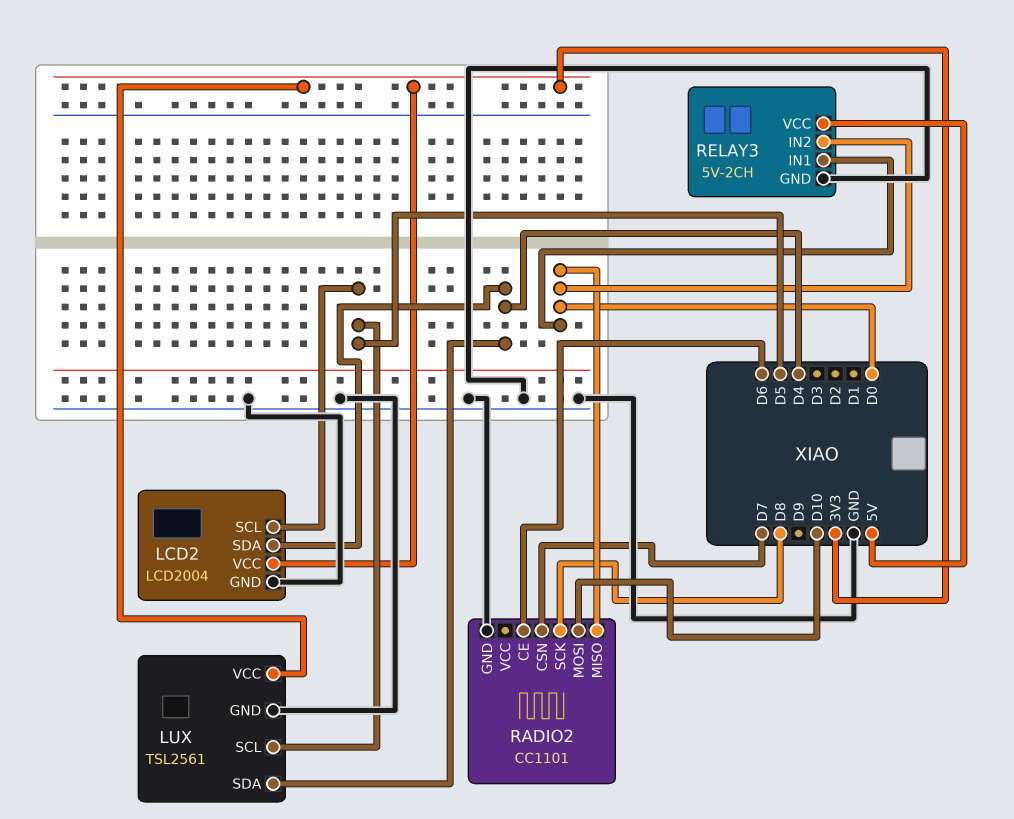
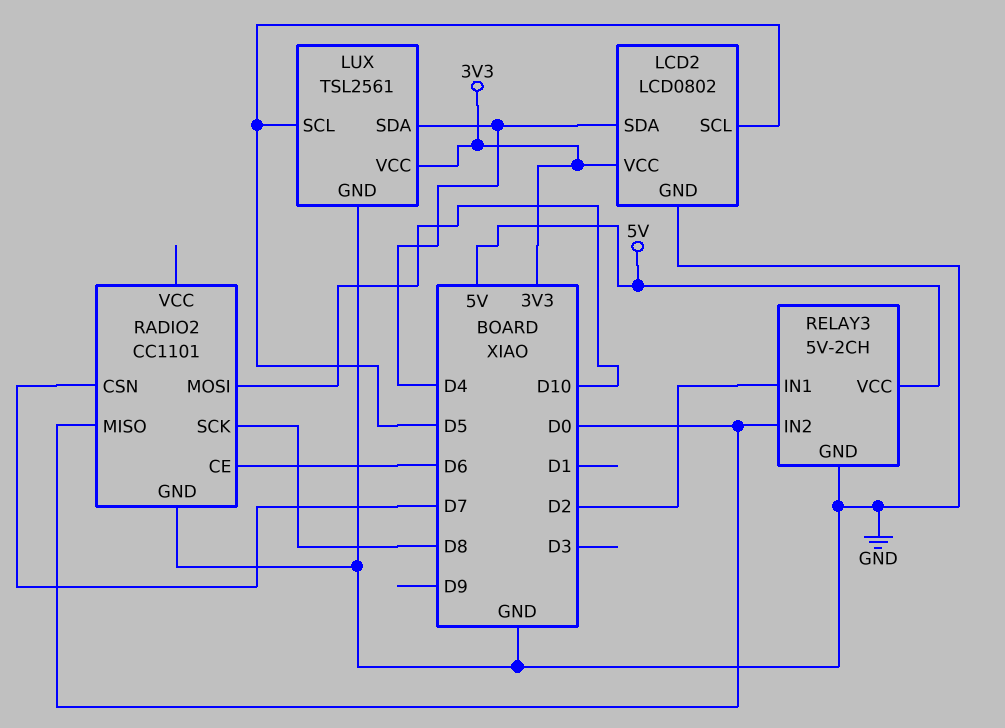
LCD2: LCD2004 -> LCD0802
RELAY3 pin IN1: D0 -> D2

